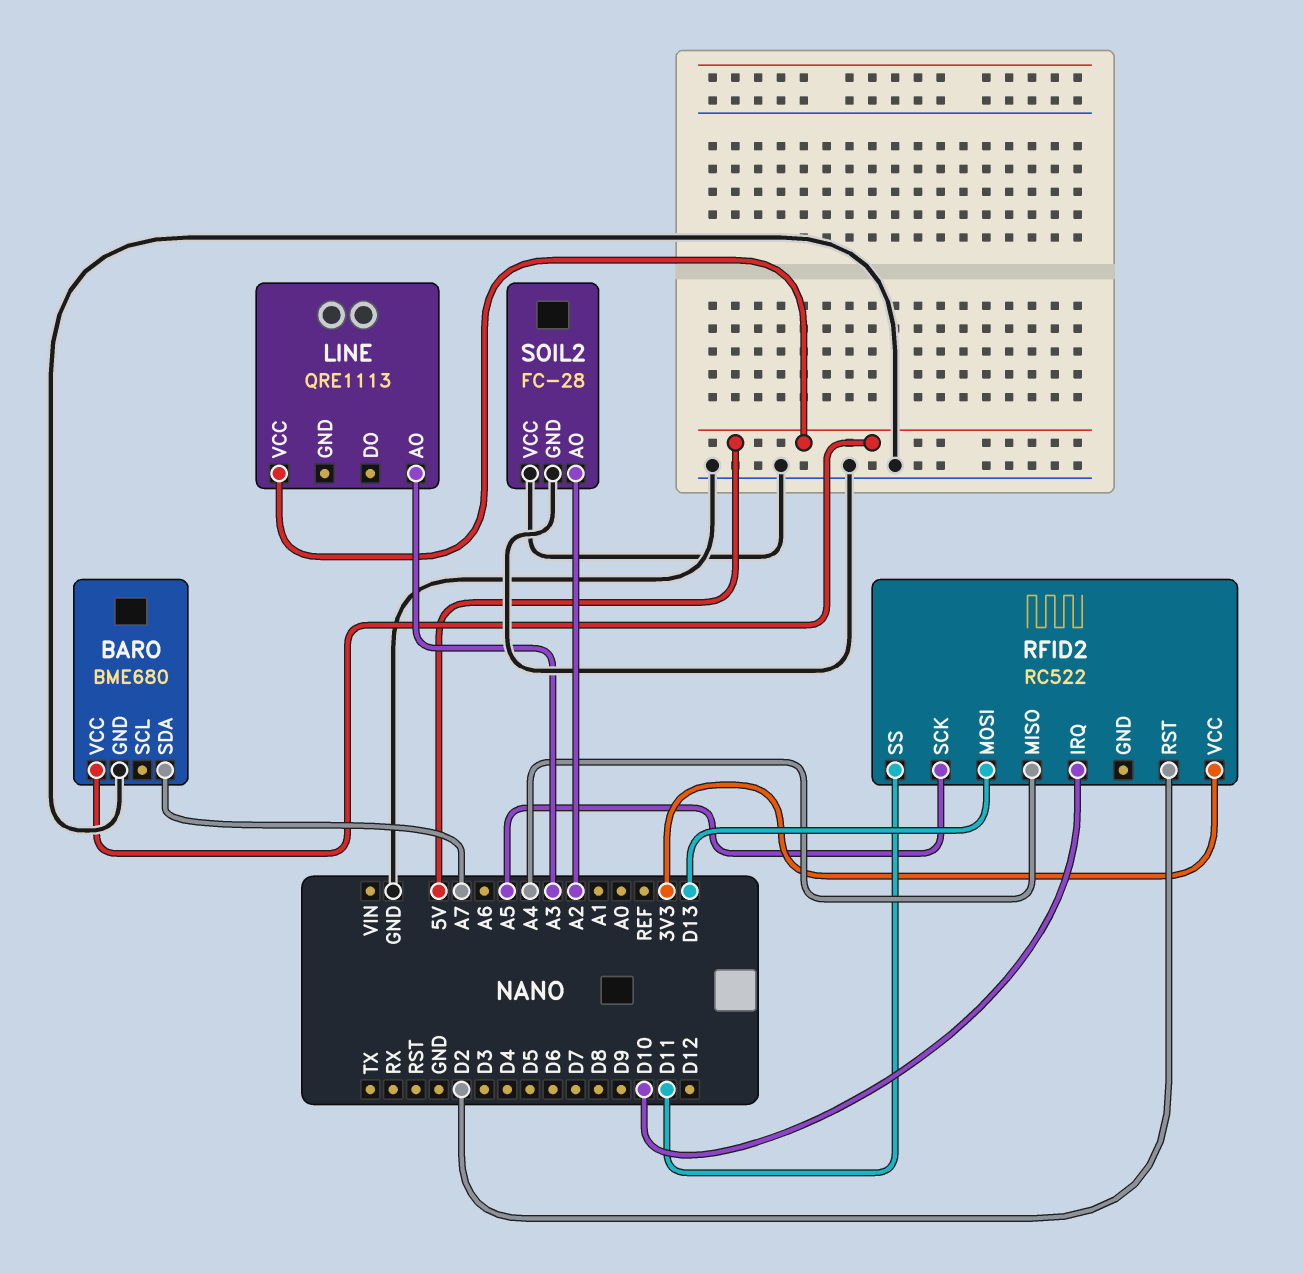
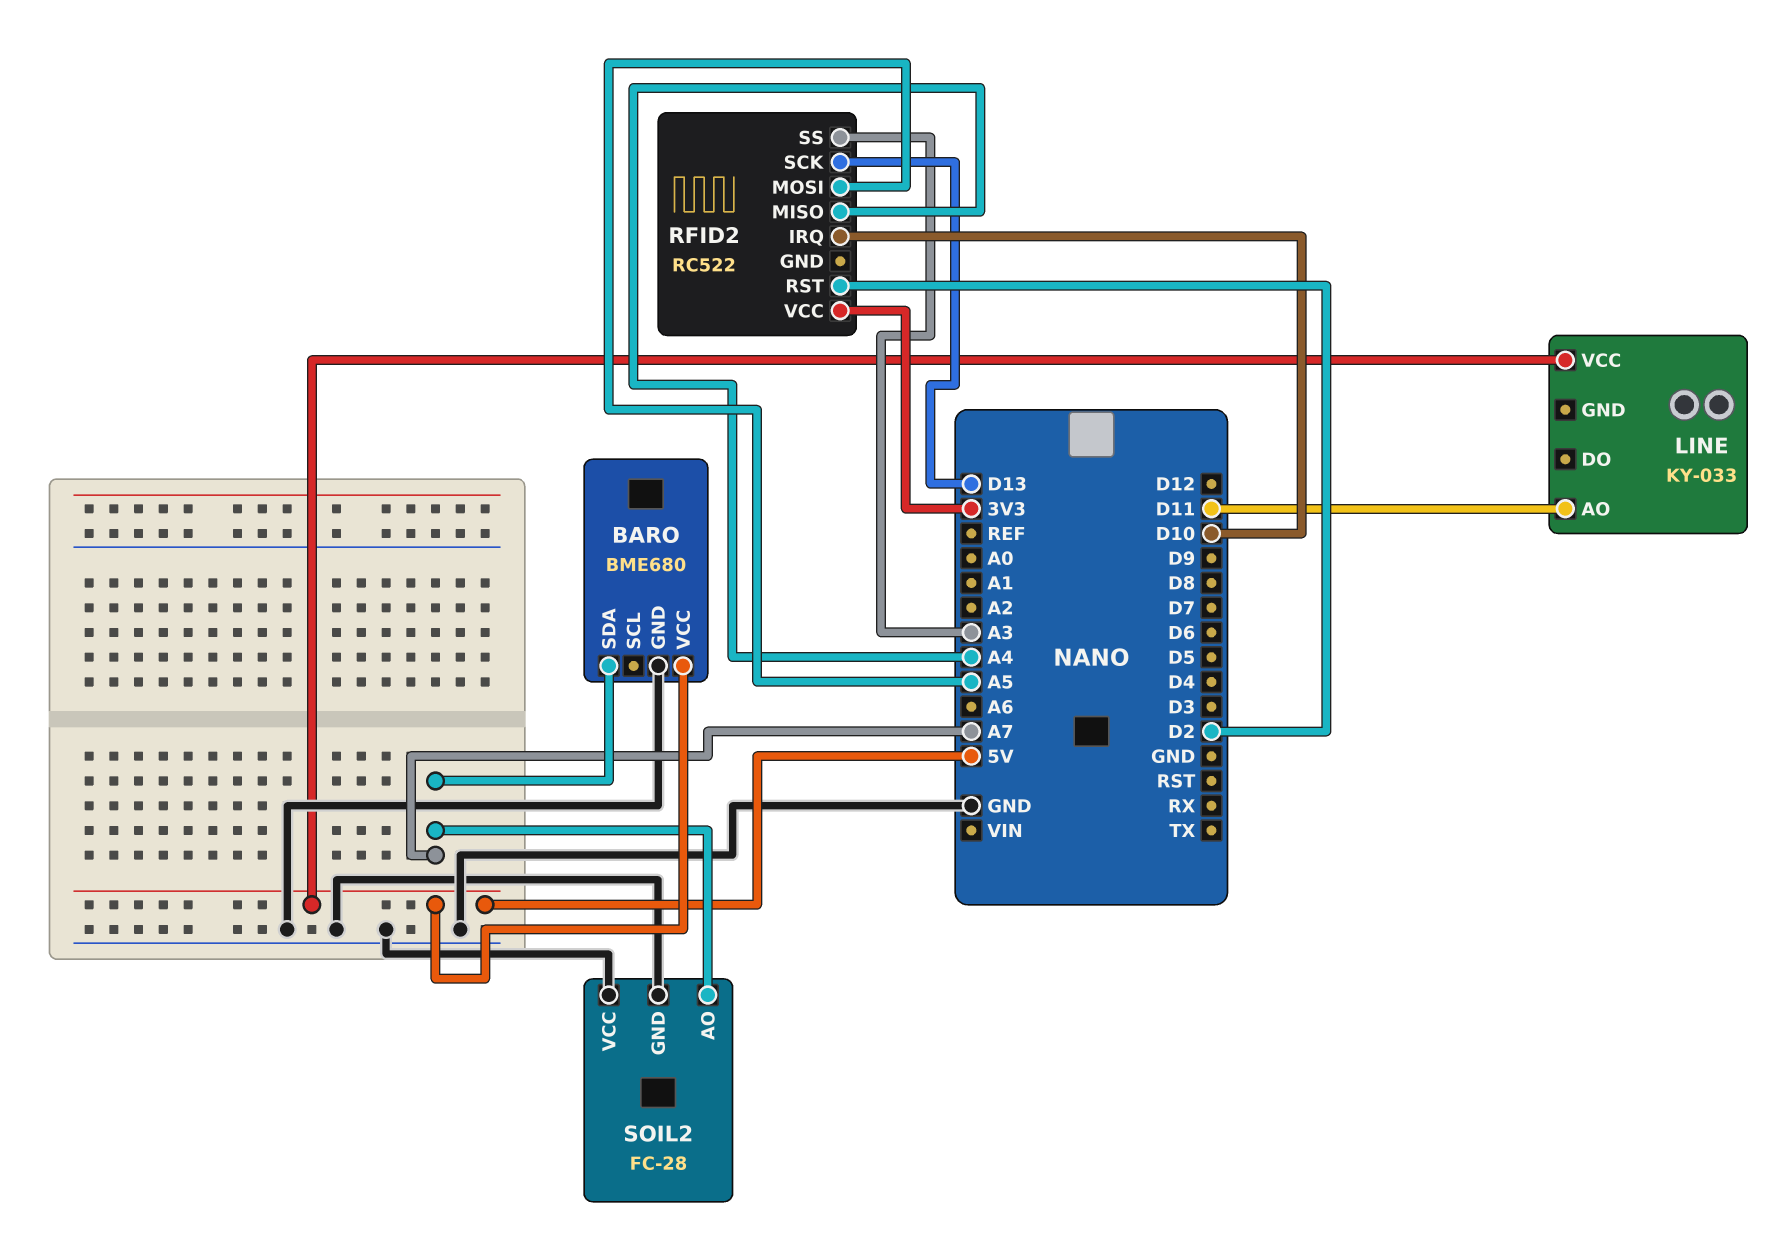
LINE: QRE1113 -> KY-033
LINE pin AO: A3 -> D11
RFID2 pin MOSI: D13 -> A5
RFID2 pin SCK: A5 -> D13
RFID2 pin SS: D11 -> A3
SOIL2 pin AO: A2 -> A7

